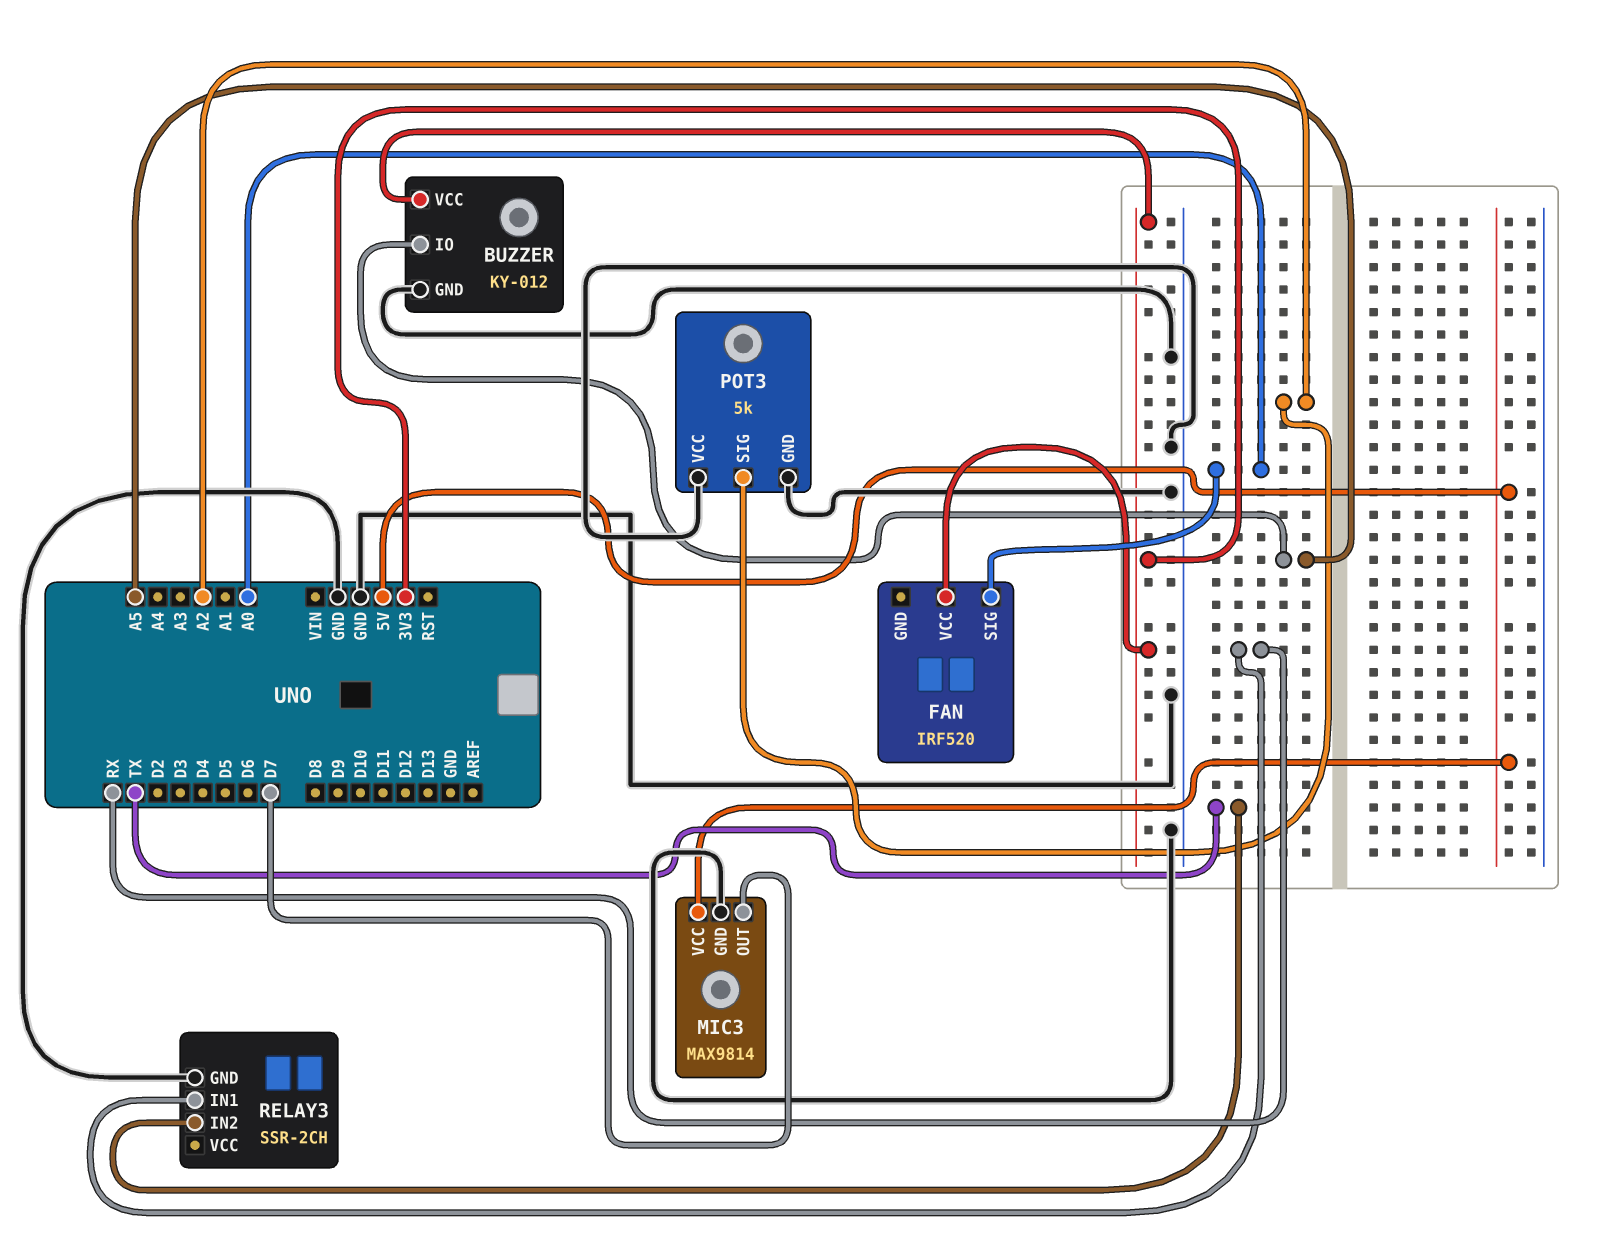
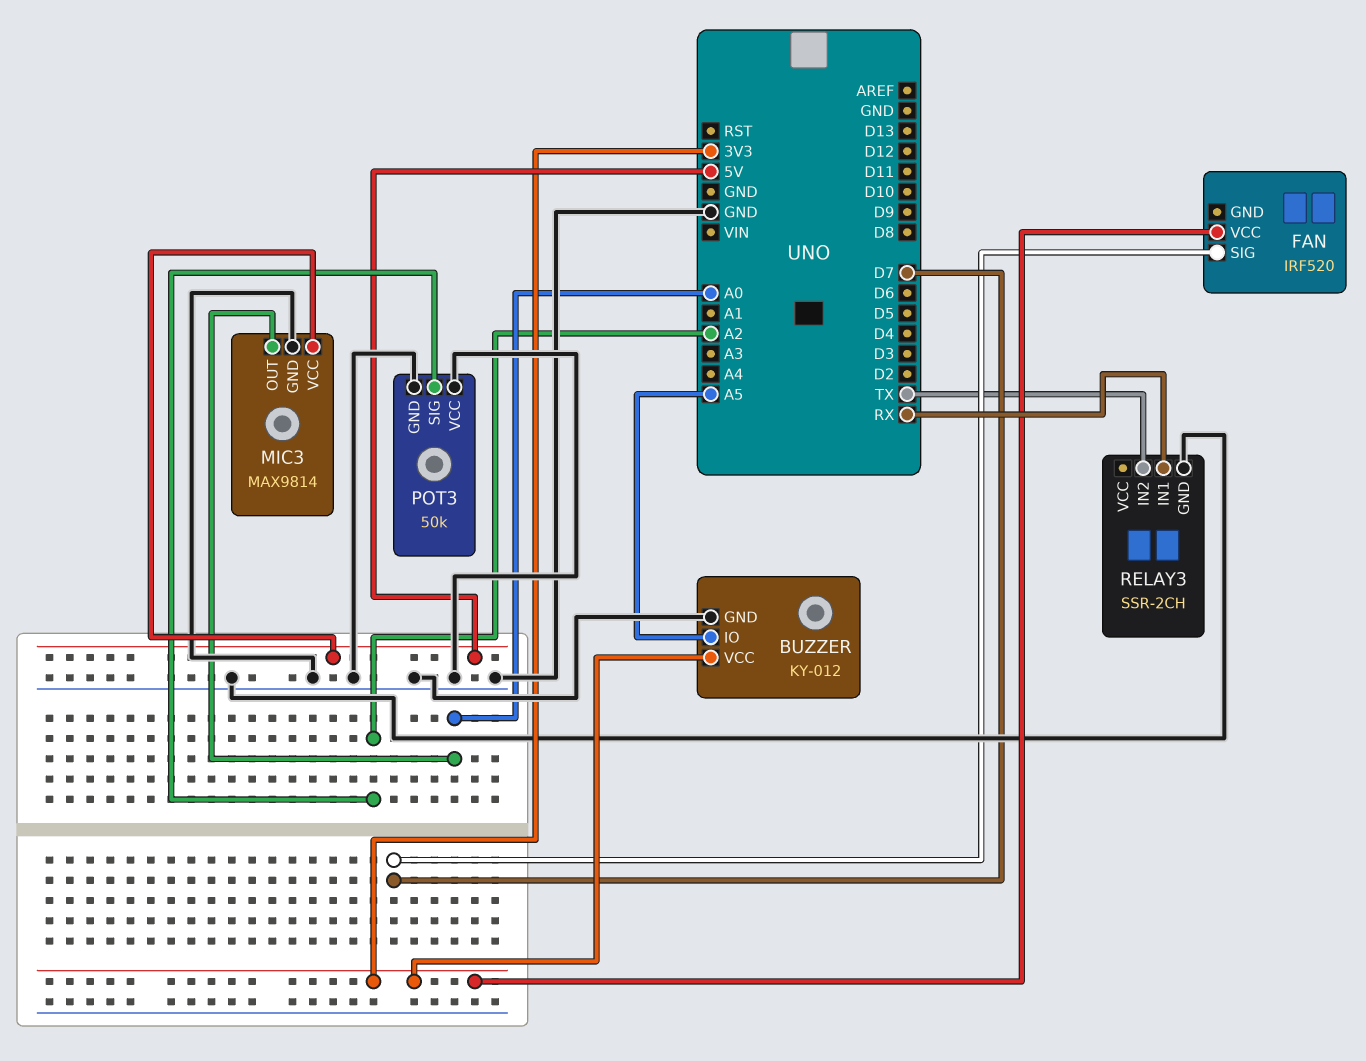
FAN pin SIG: A0 -> D7
MIC3 pin OUT: D7 -> A0
POT3: 5k -> 50k

